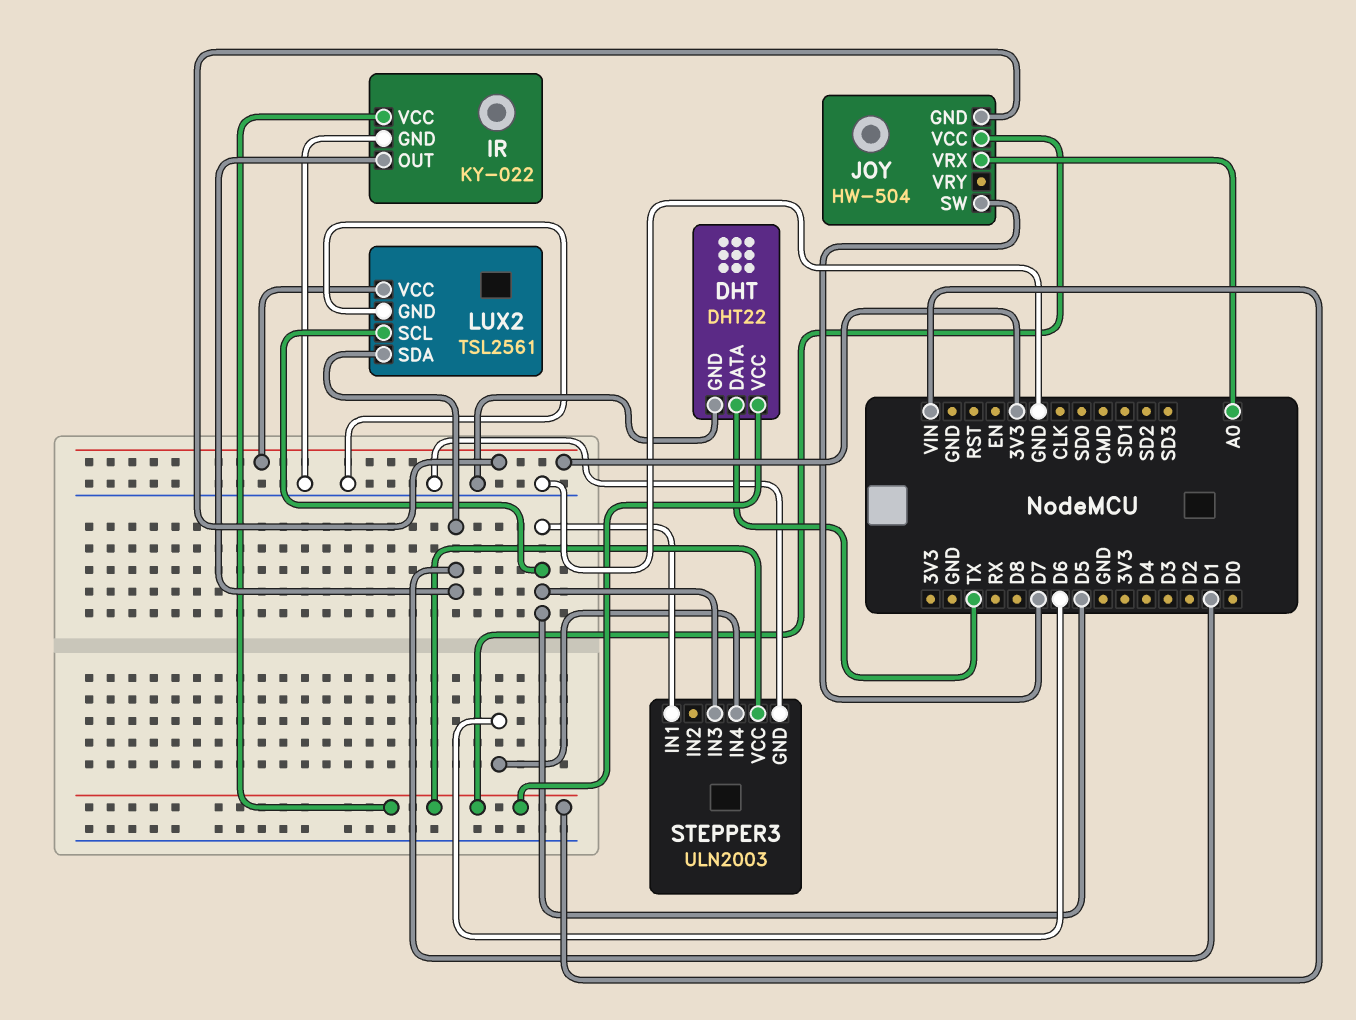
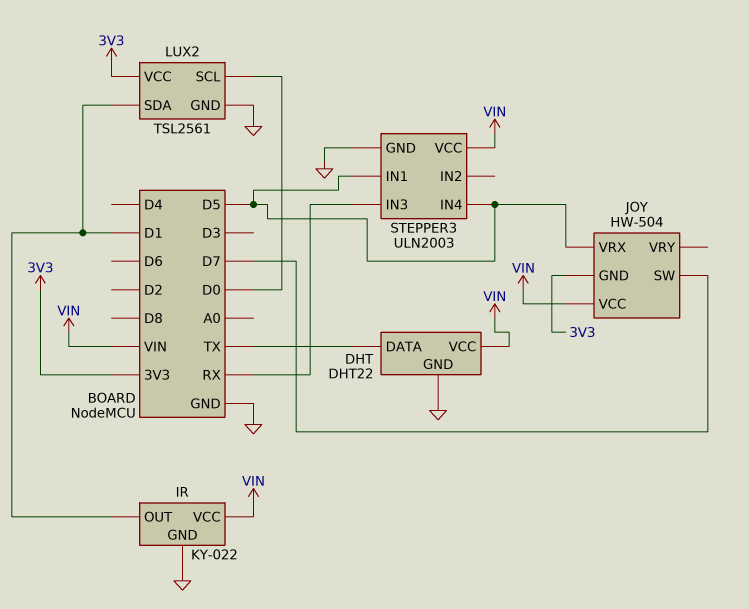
JOY pin VRX: A0 -> D5
LUX2 pin SCL: D5 -> D0
STEPPER3 pin IN3: D5 -> RX
STEPPER3 pin IN4: D6 -> D5

